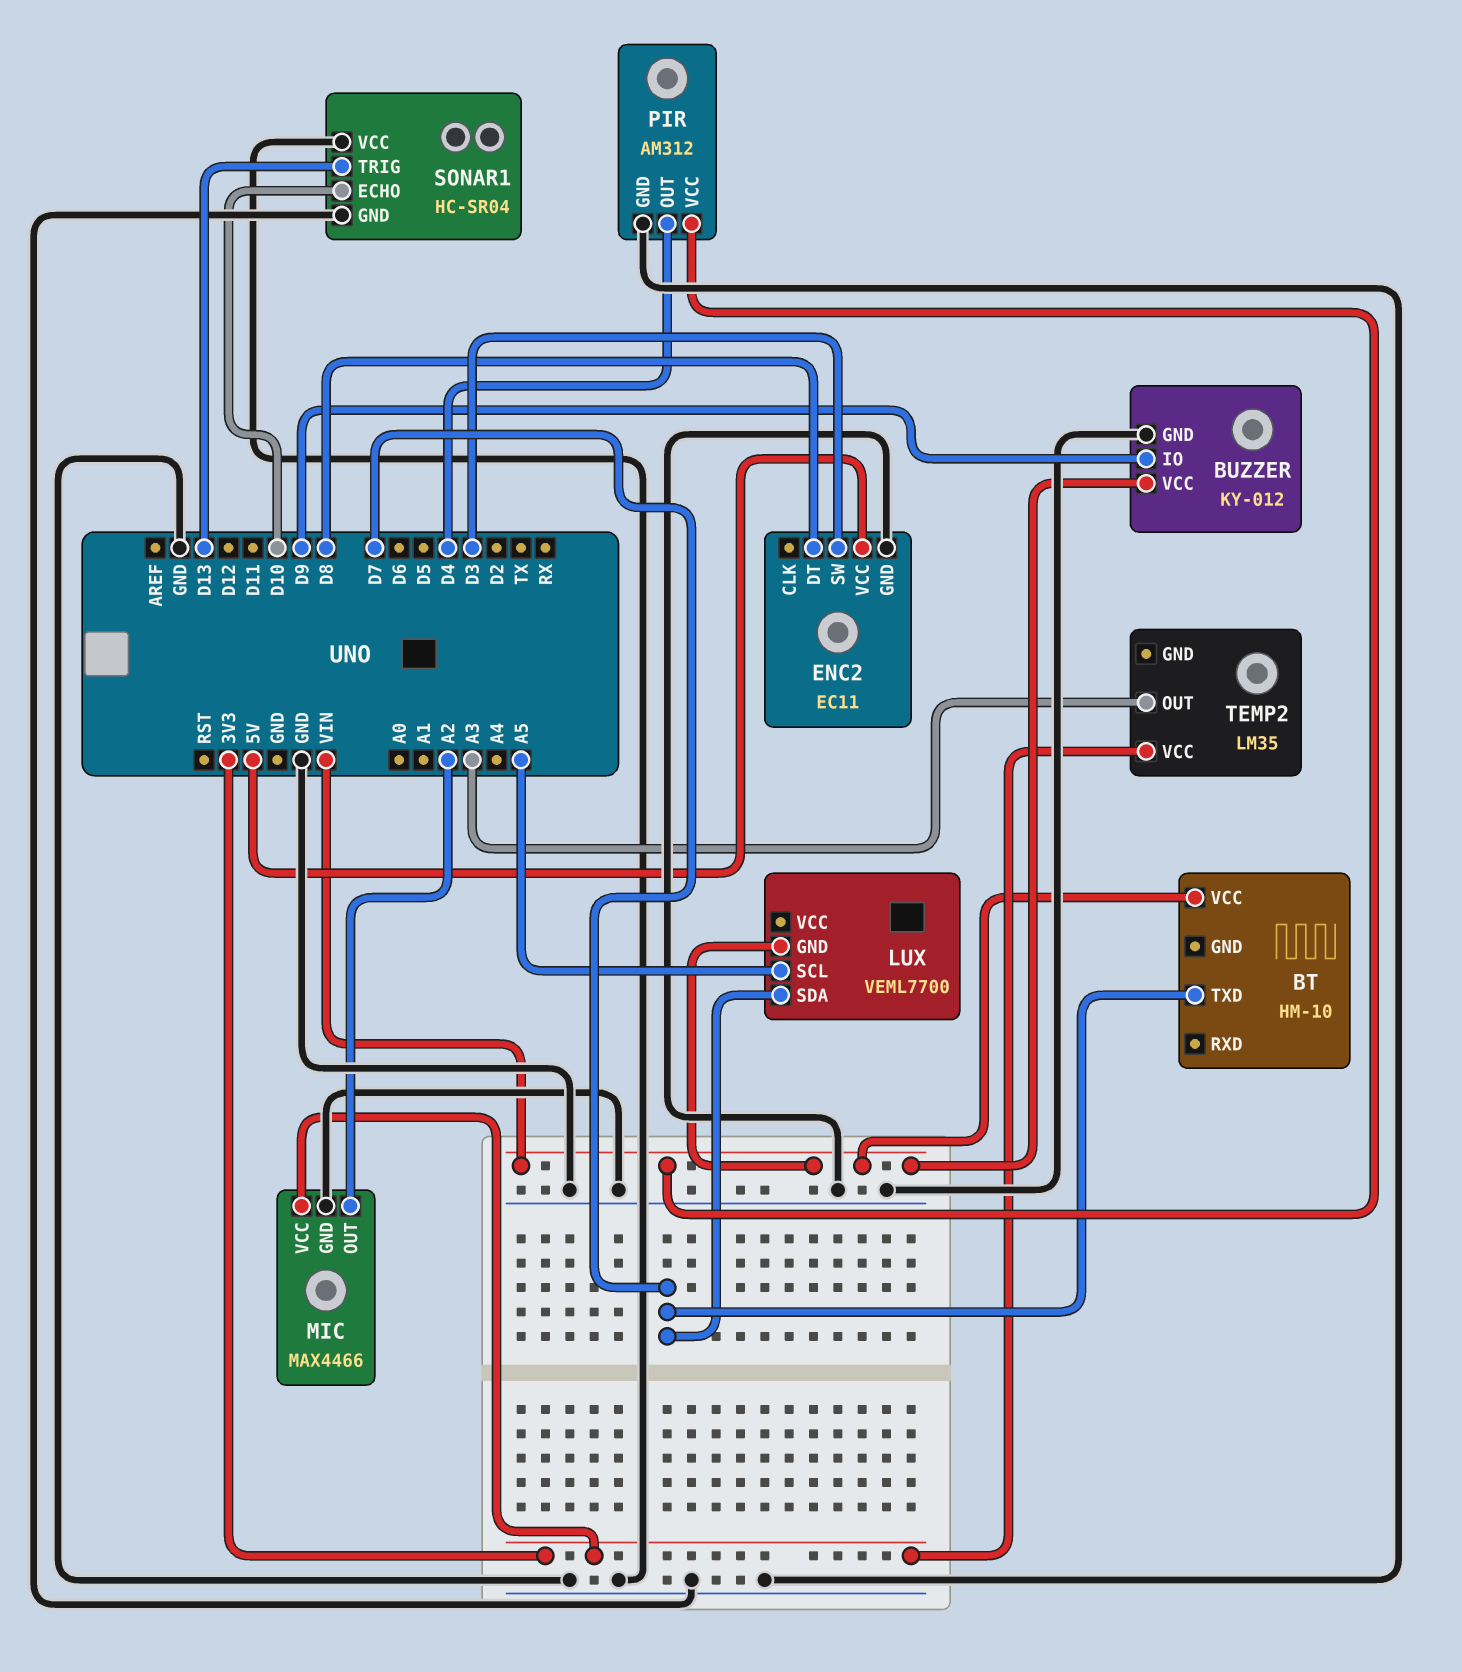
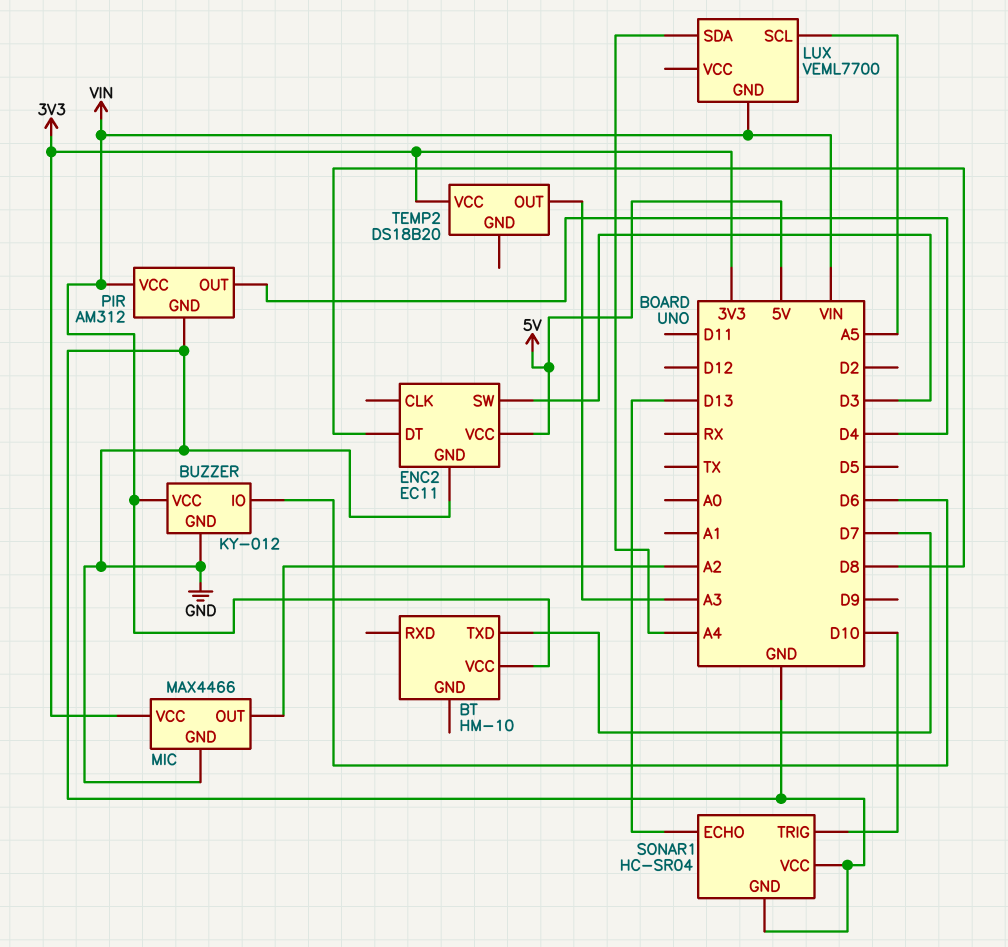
BUZZER pin IO: D9 -> D6
LUX pin SDA: D7 -> A4
SONAR1 pin ECHO: D10 -> D13
SONAR1 pin TRIG: D13 -> D10
TEMP2: LM35 -> DS18B20

